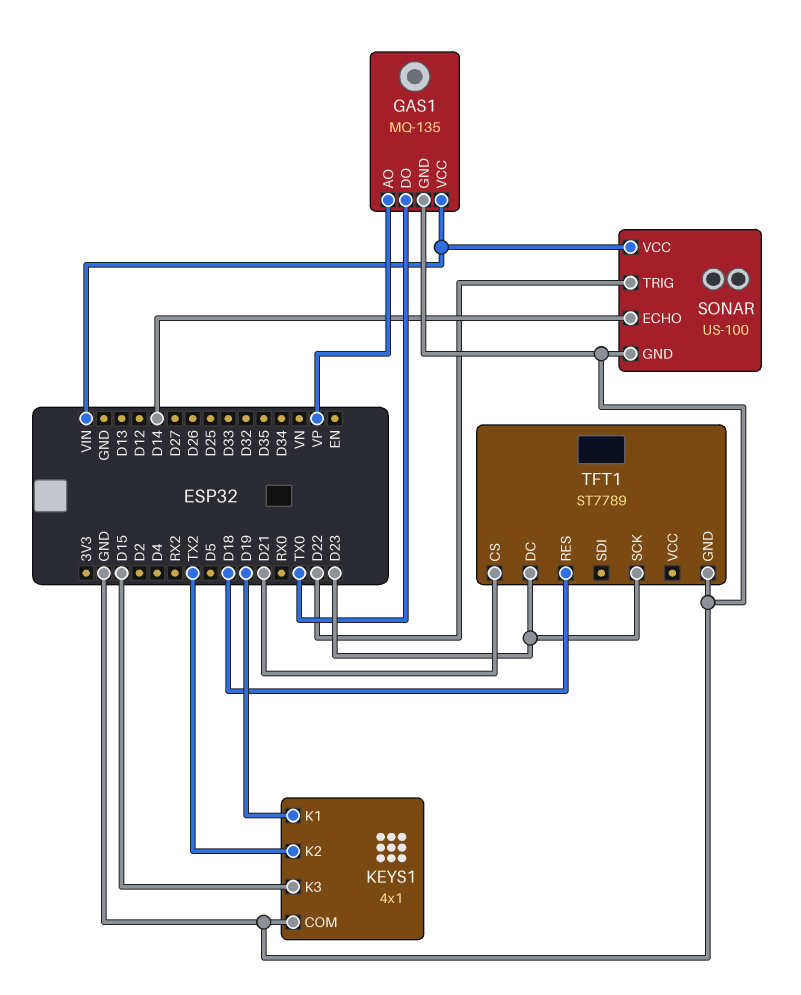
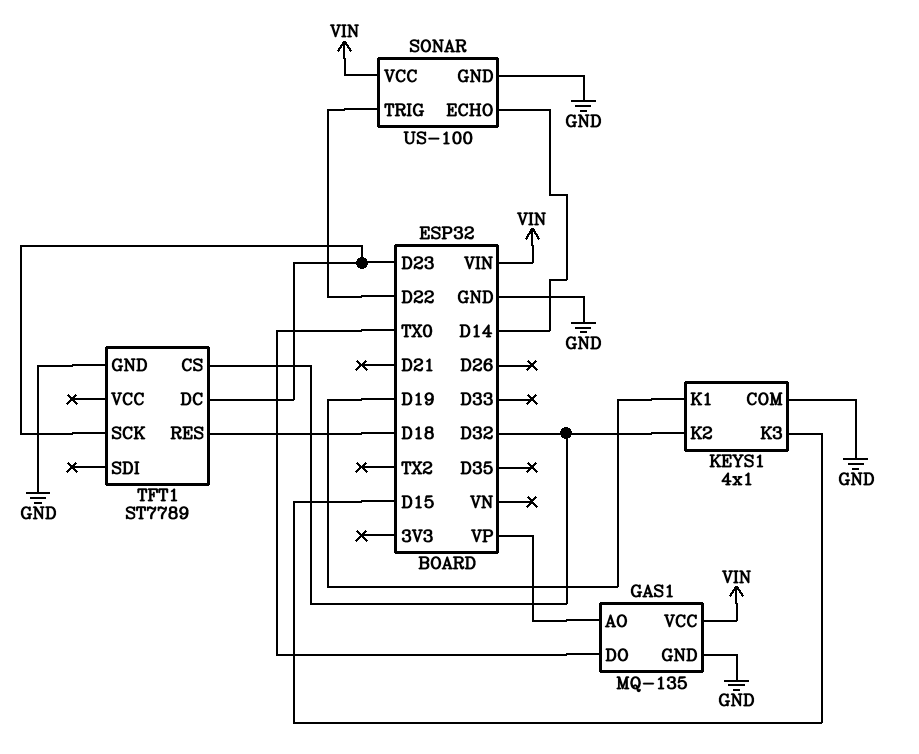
KEYS1 pin K2: TX2 -> D32
TFT1 pin CS: D21 -> D32

